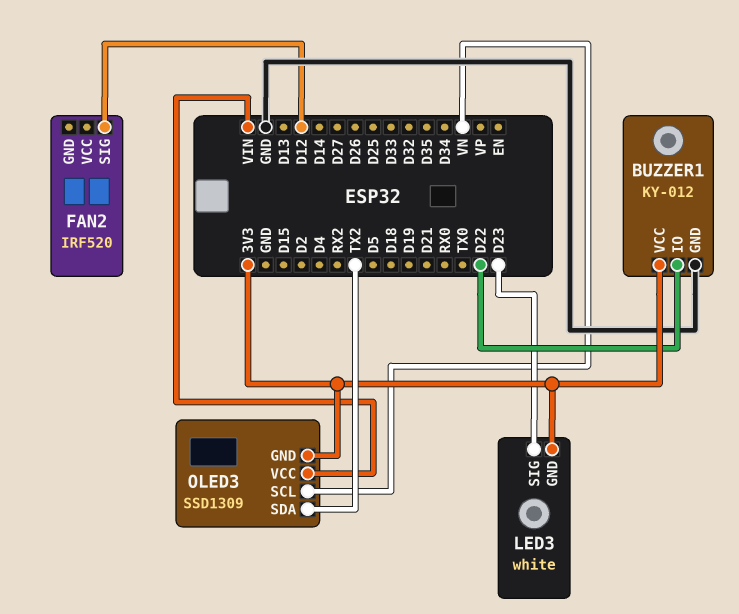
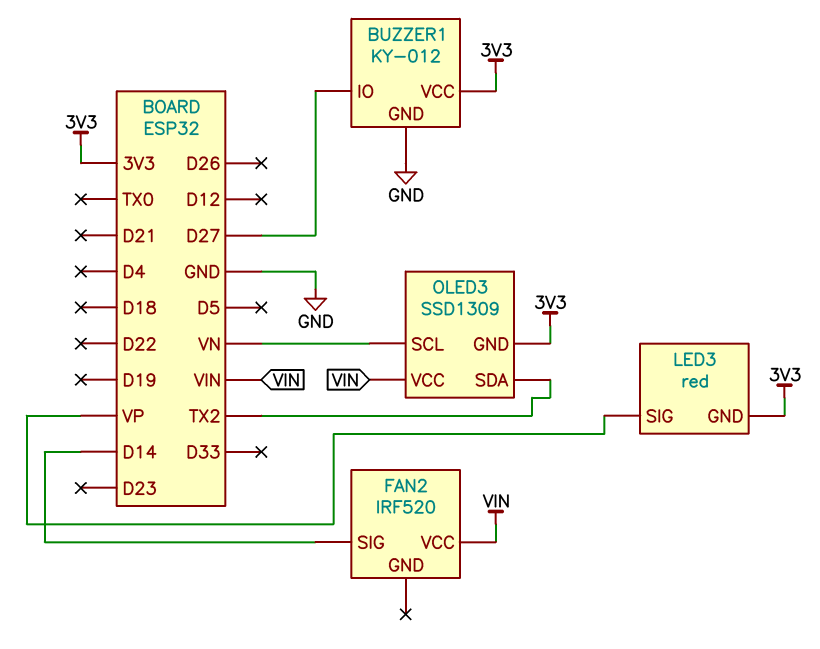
BUZZER1 pin IO: D22 -> D27
FAN2 pin SIG: D12 -> D14
FAN2 pin VCC: none -> VIN
LED3: white -> red
LED3 pin SIG: D23 -> VP

